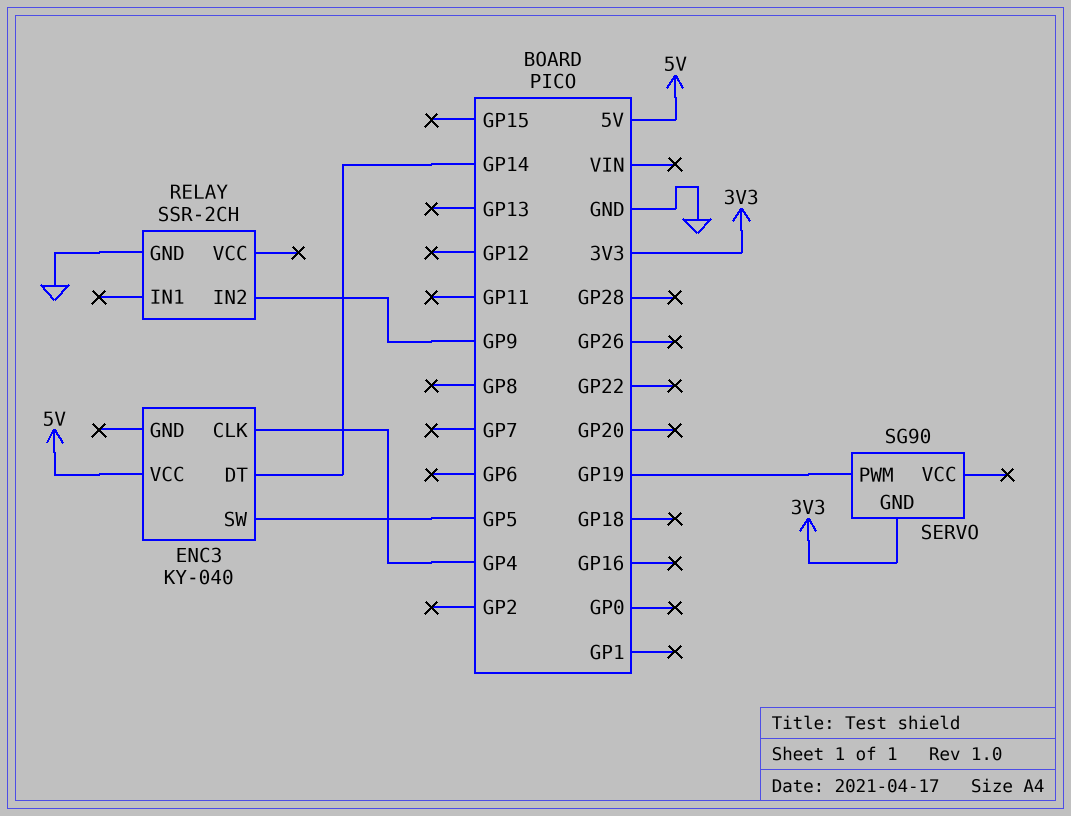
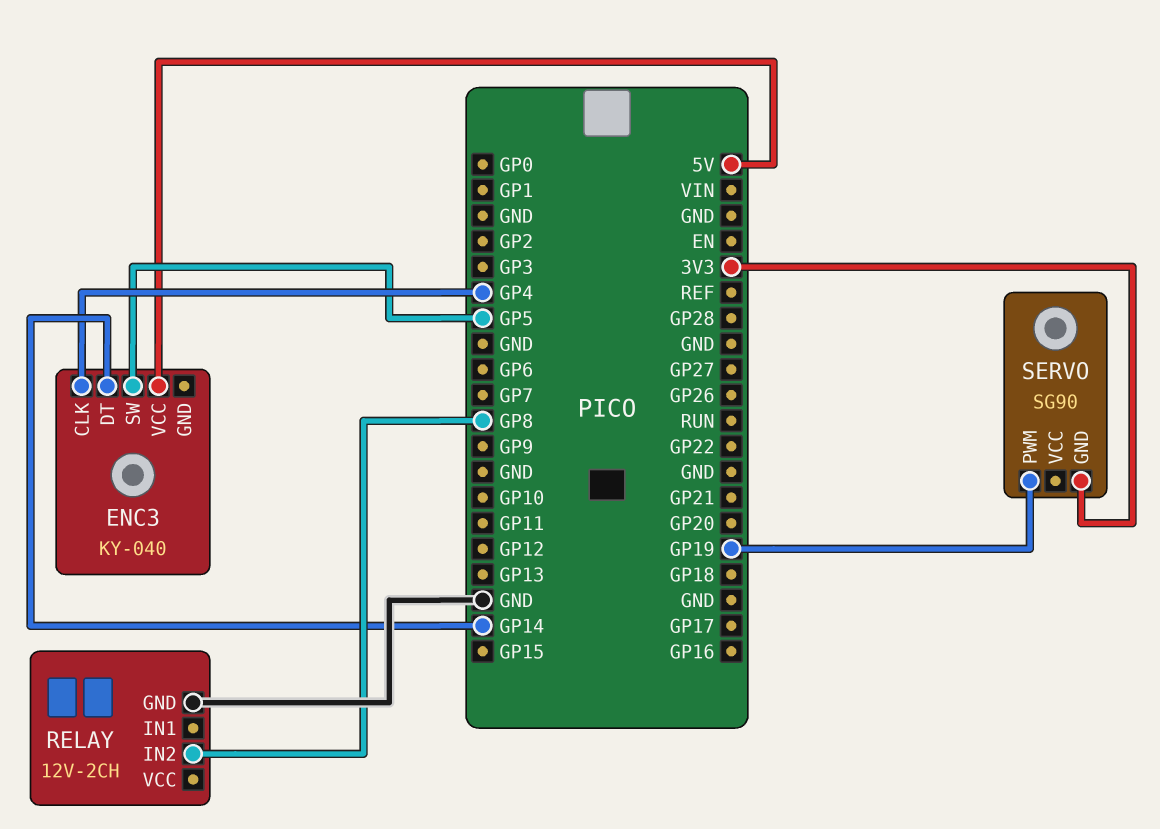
RELAY: SSR-2CH -> 12V-2CH
RELAY pin IN2: GP9 -> GP8

